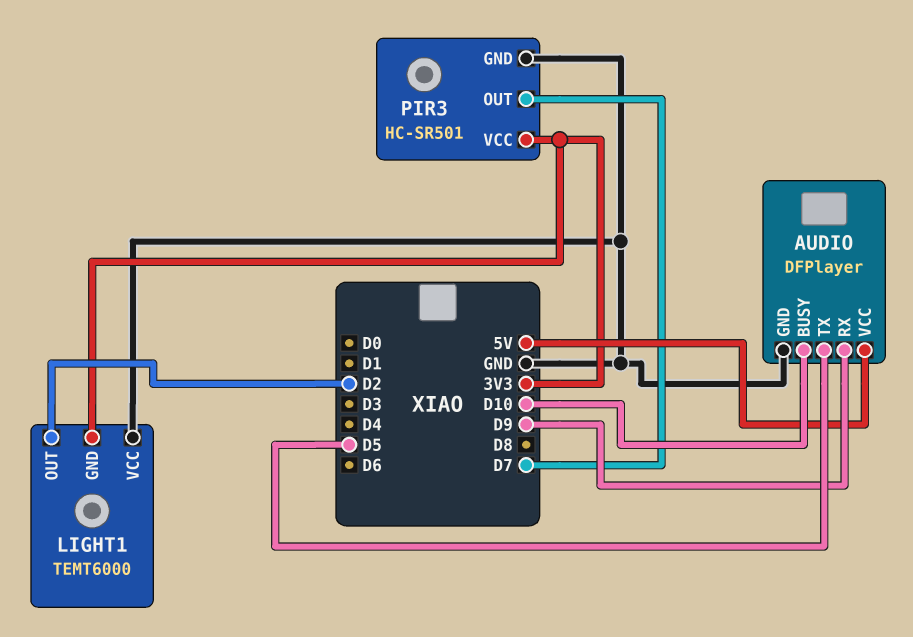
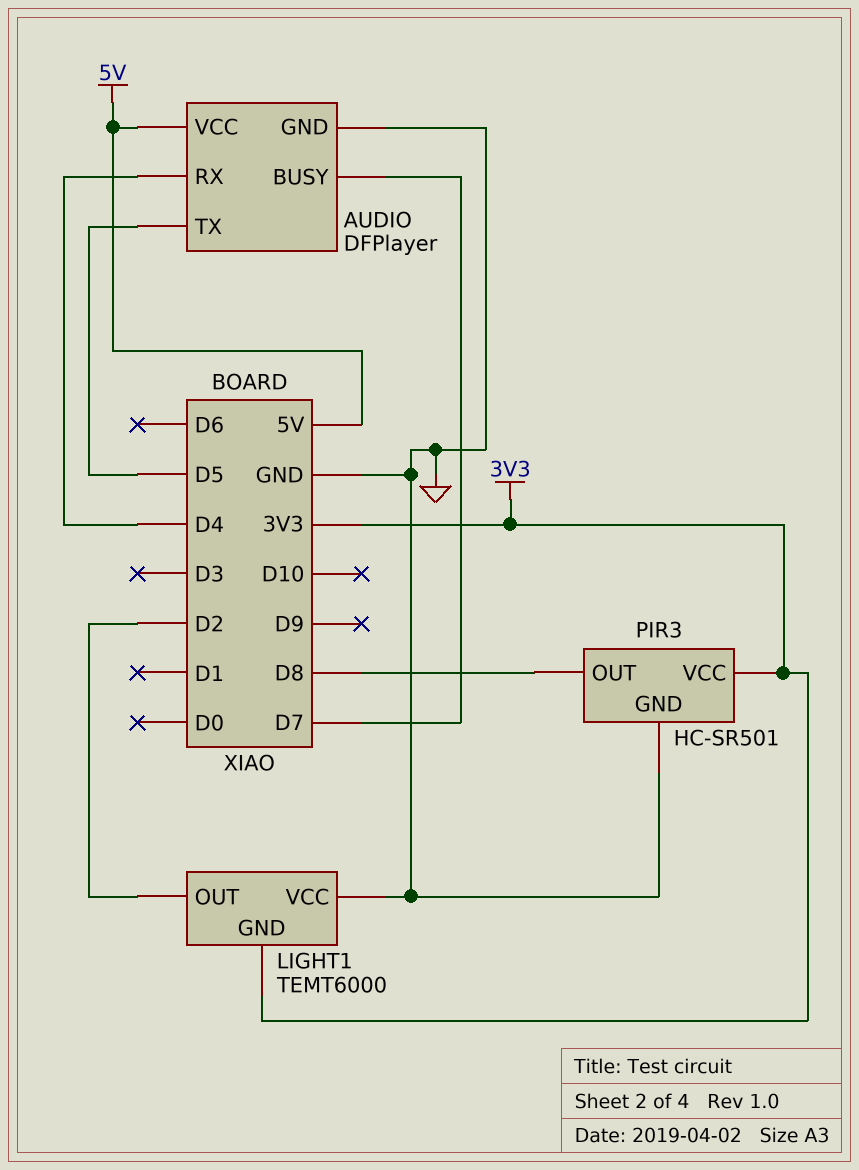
AUDIO pin BUSY: D10 -> D7
AUDIO pin RX: D9 -> D4
PIR3 pin OUT: D7 -> D8

